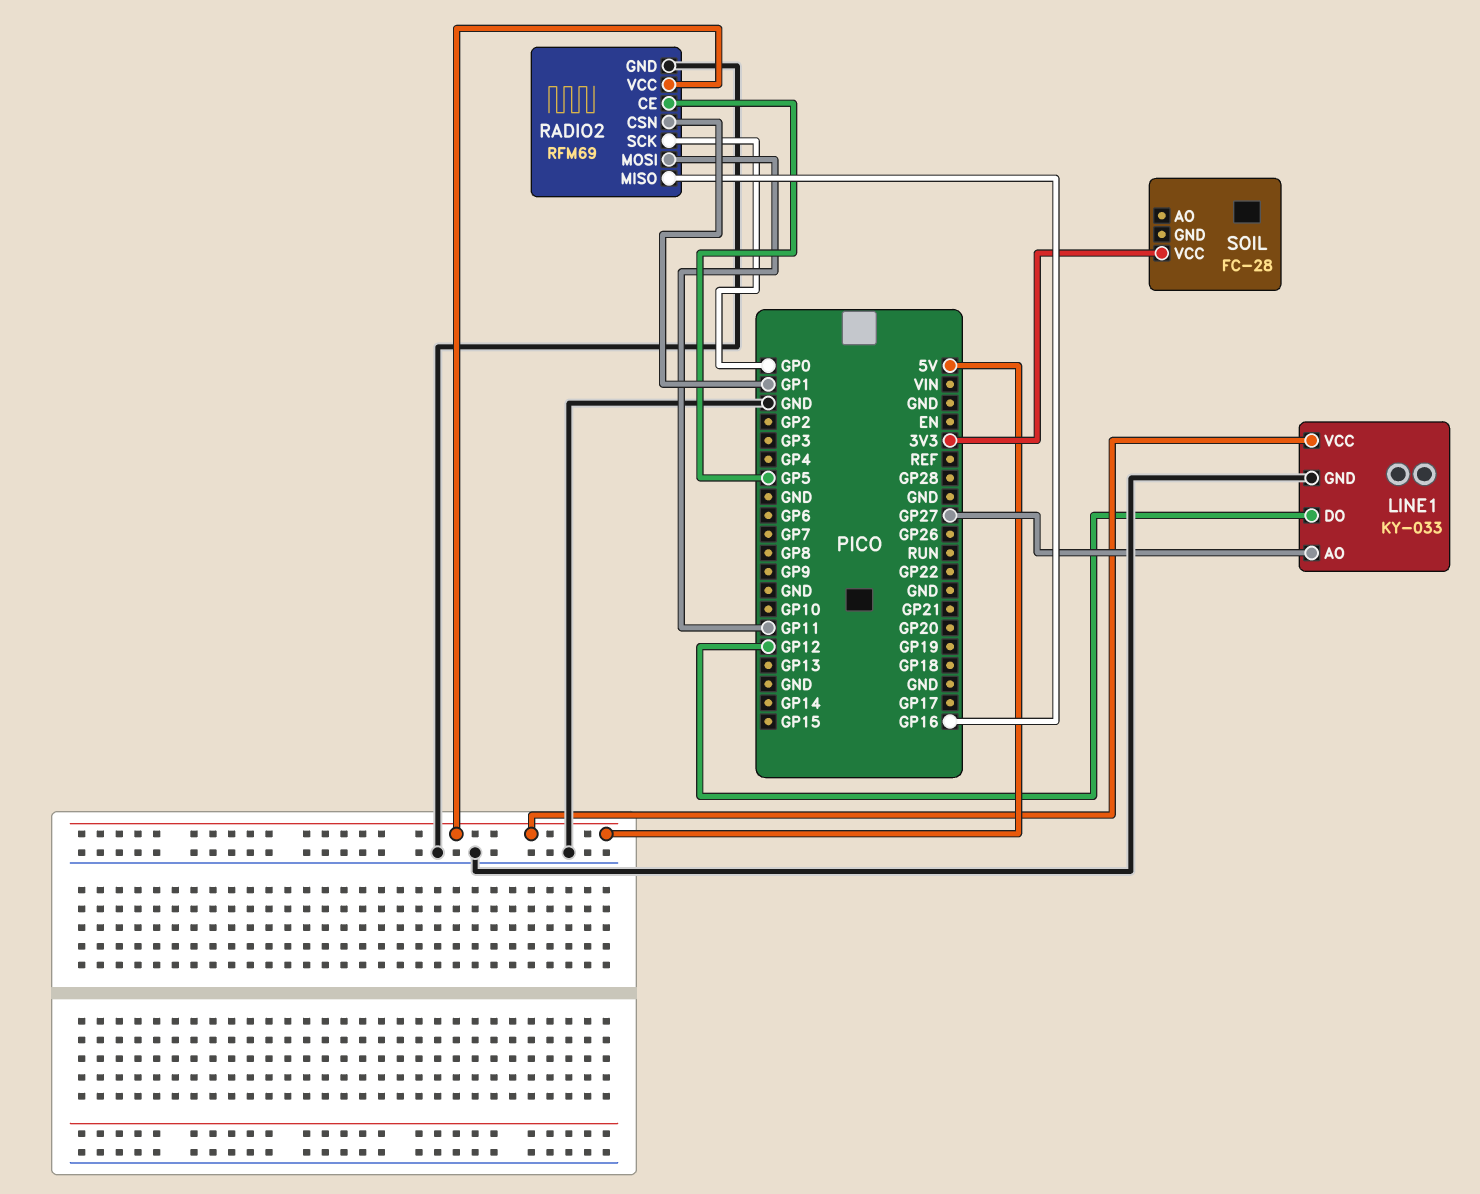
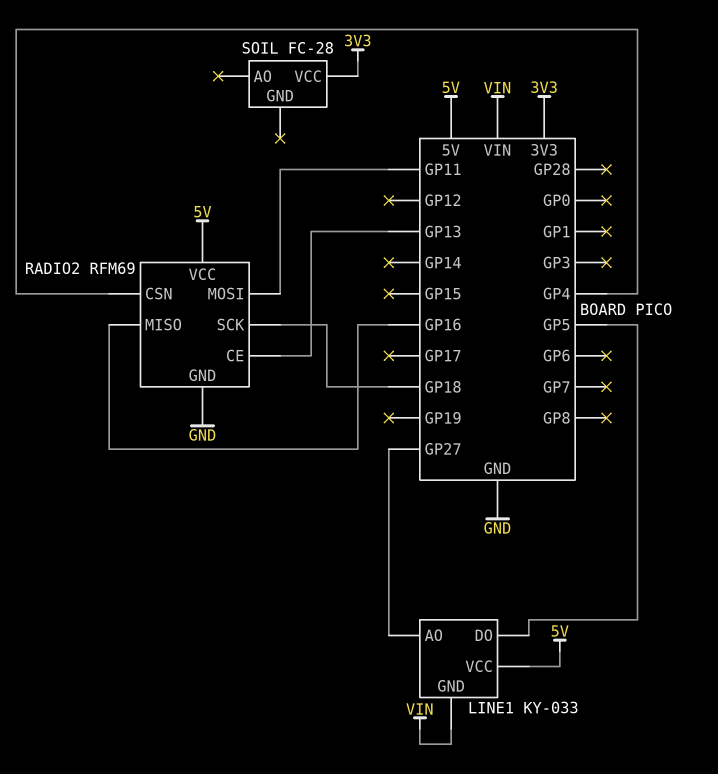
LINE1 pin DO: GP12 -> GP5
LINE1 pin GND: GND -> VIN
RADIO2 pin CE: GP5 -> GP13
RADIO2 pin CSN: GP1 -> GP4
RADIO2 pin SCK: GP0 -> GP18

